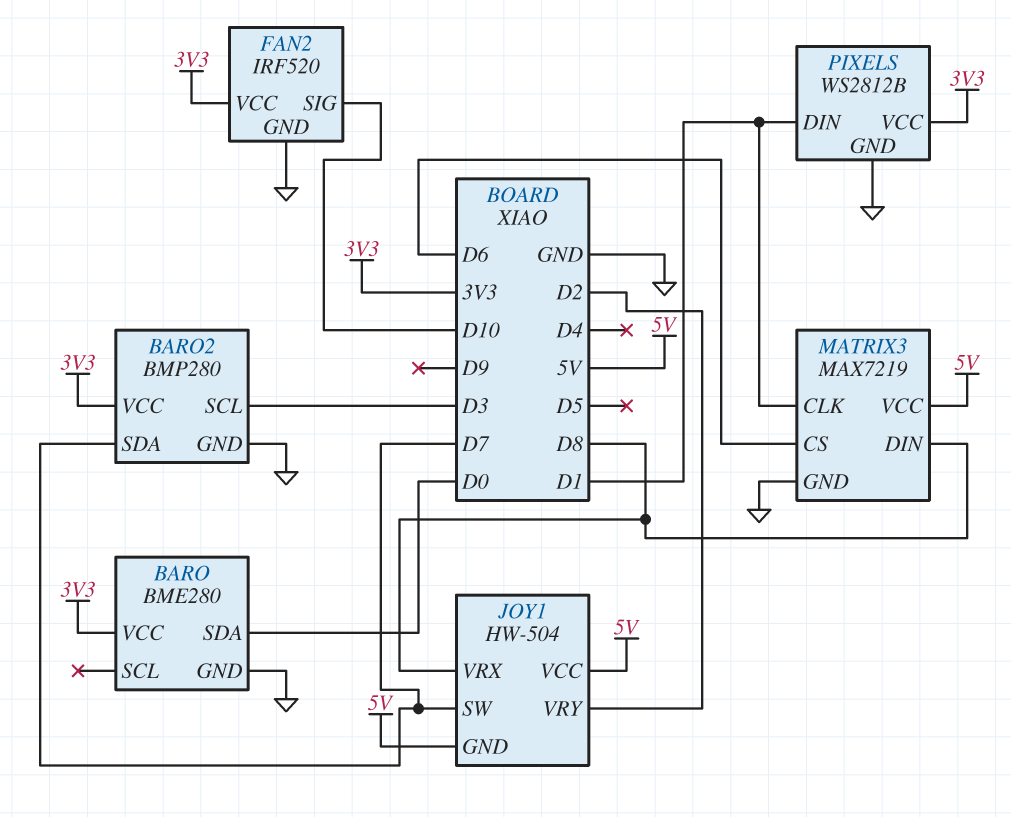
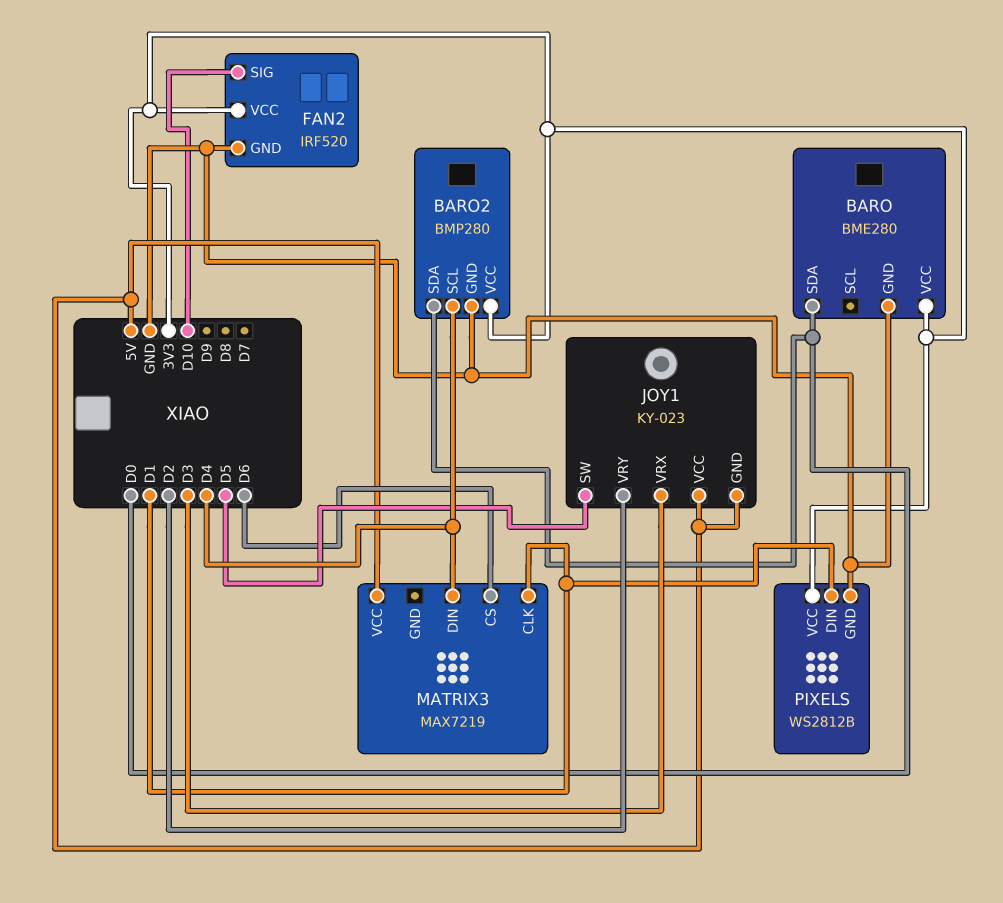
BARO2 pin SCL: D3 -> D4
BARO2 pin SDA: D7 -> D0
JOY1: HW-504 -> KY-023
JOY1 pin SW: D7 -> D5
JOY1 pin VRX: D8 -> D3
MATRIX3 pin DIN: D8 -> D4
MATRIX3 pin GND: GND -> none

